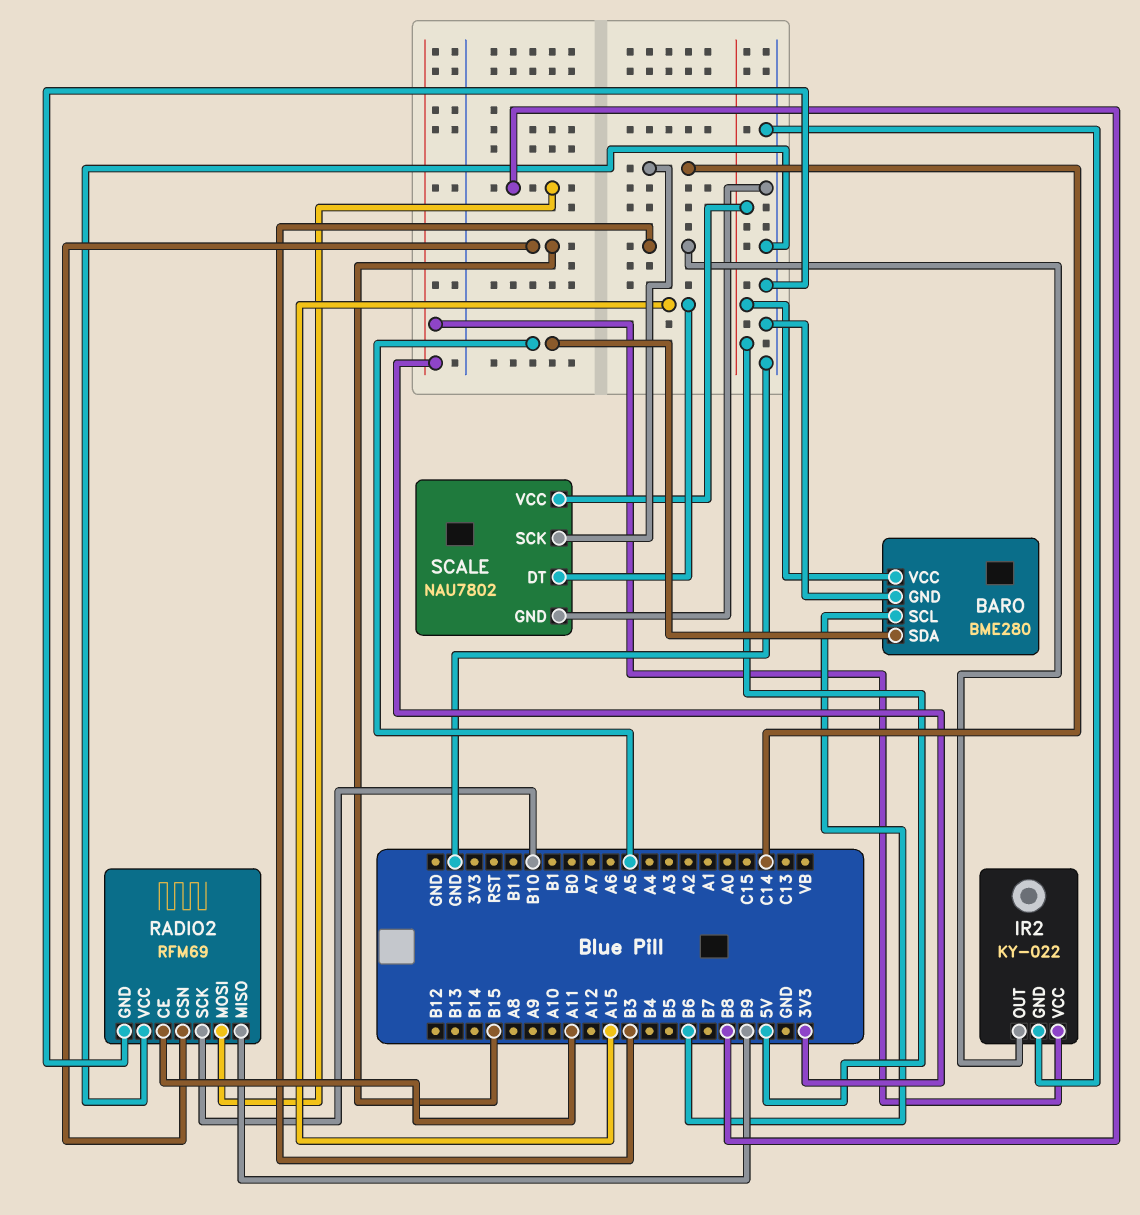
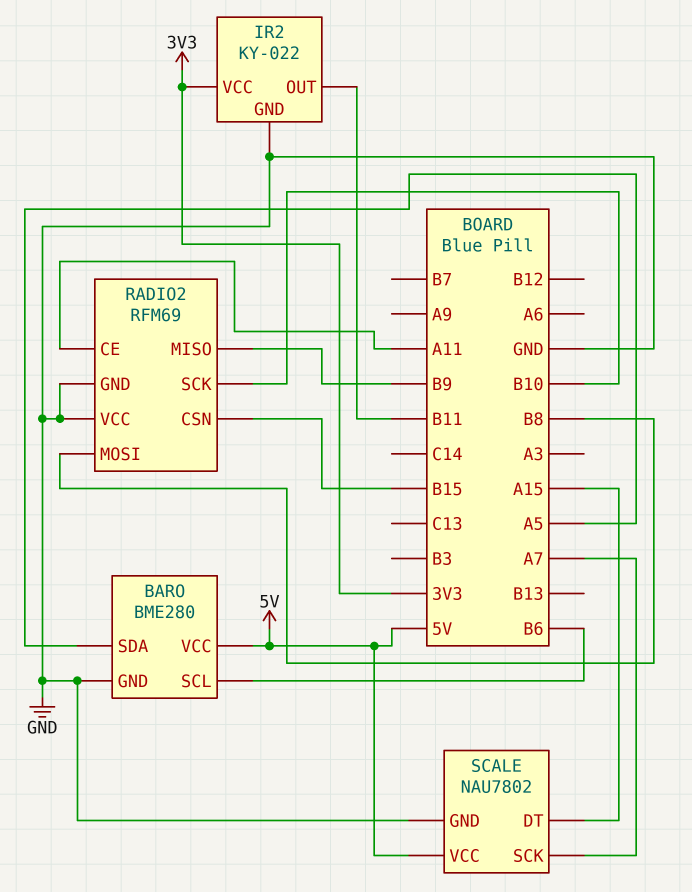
IR2 pin OUT: B3 -> B11
SCALE pin SCK: C14 -> A7

